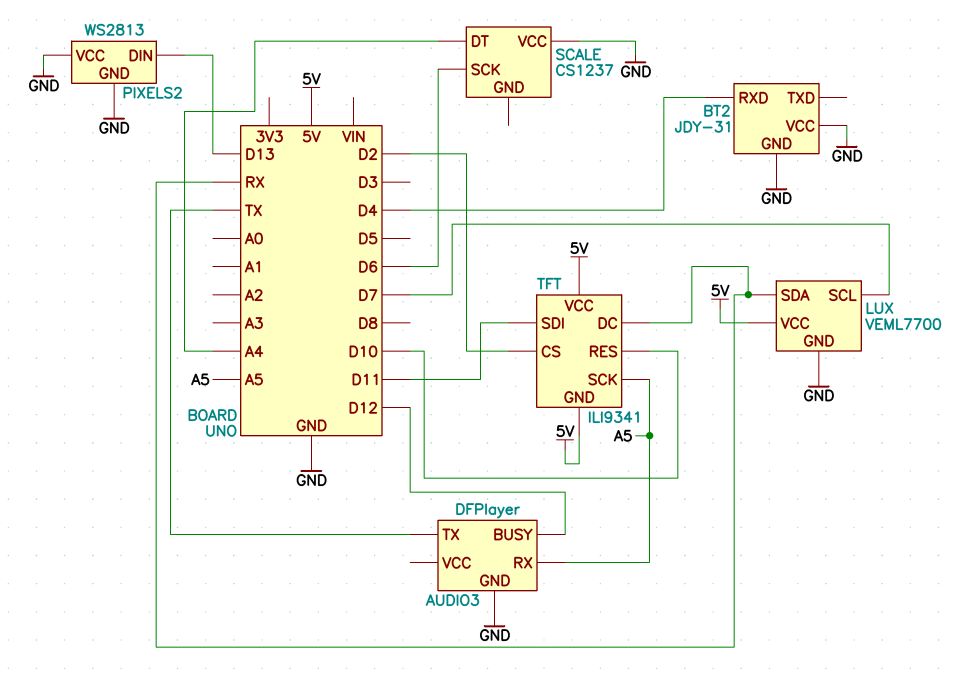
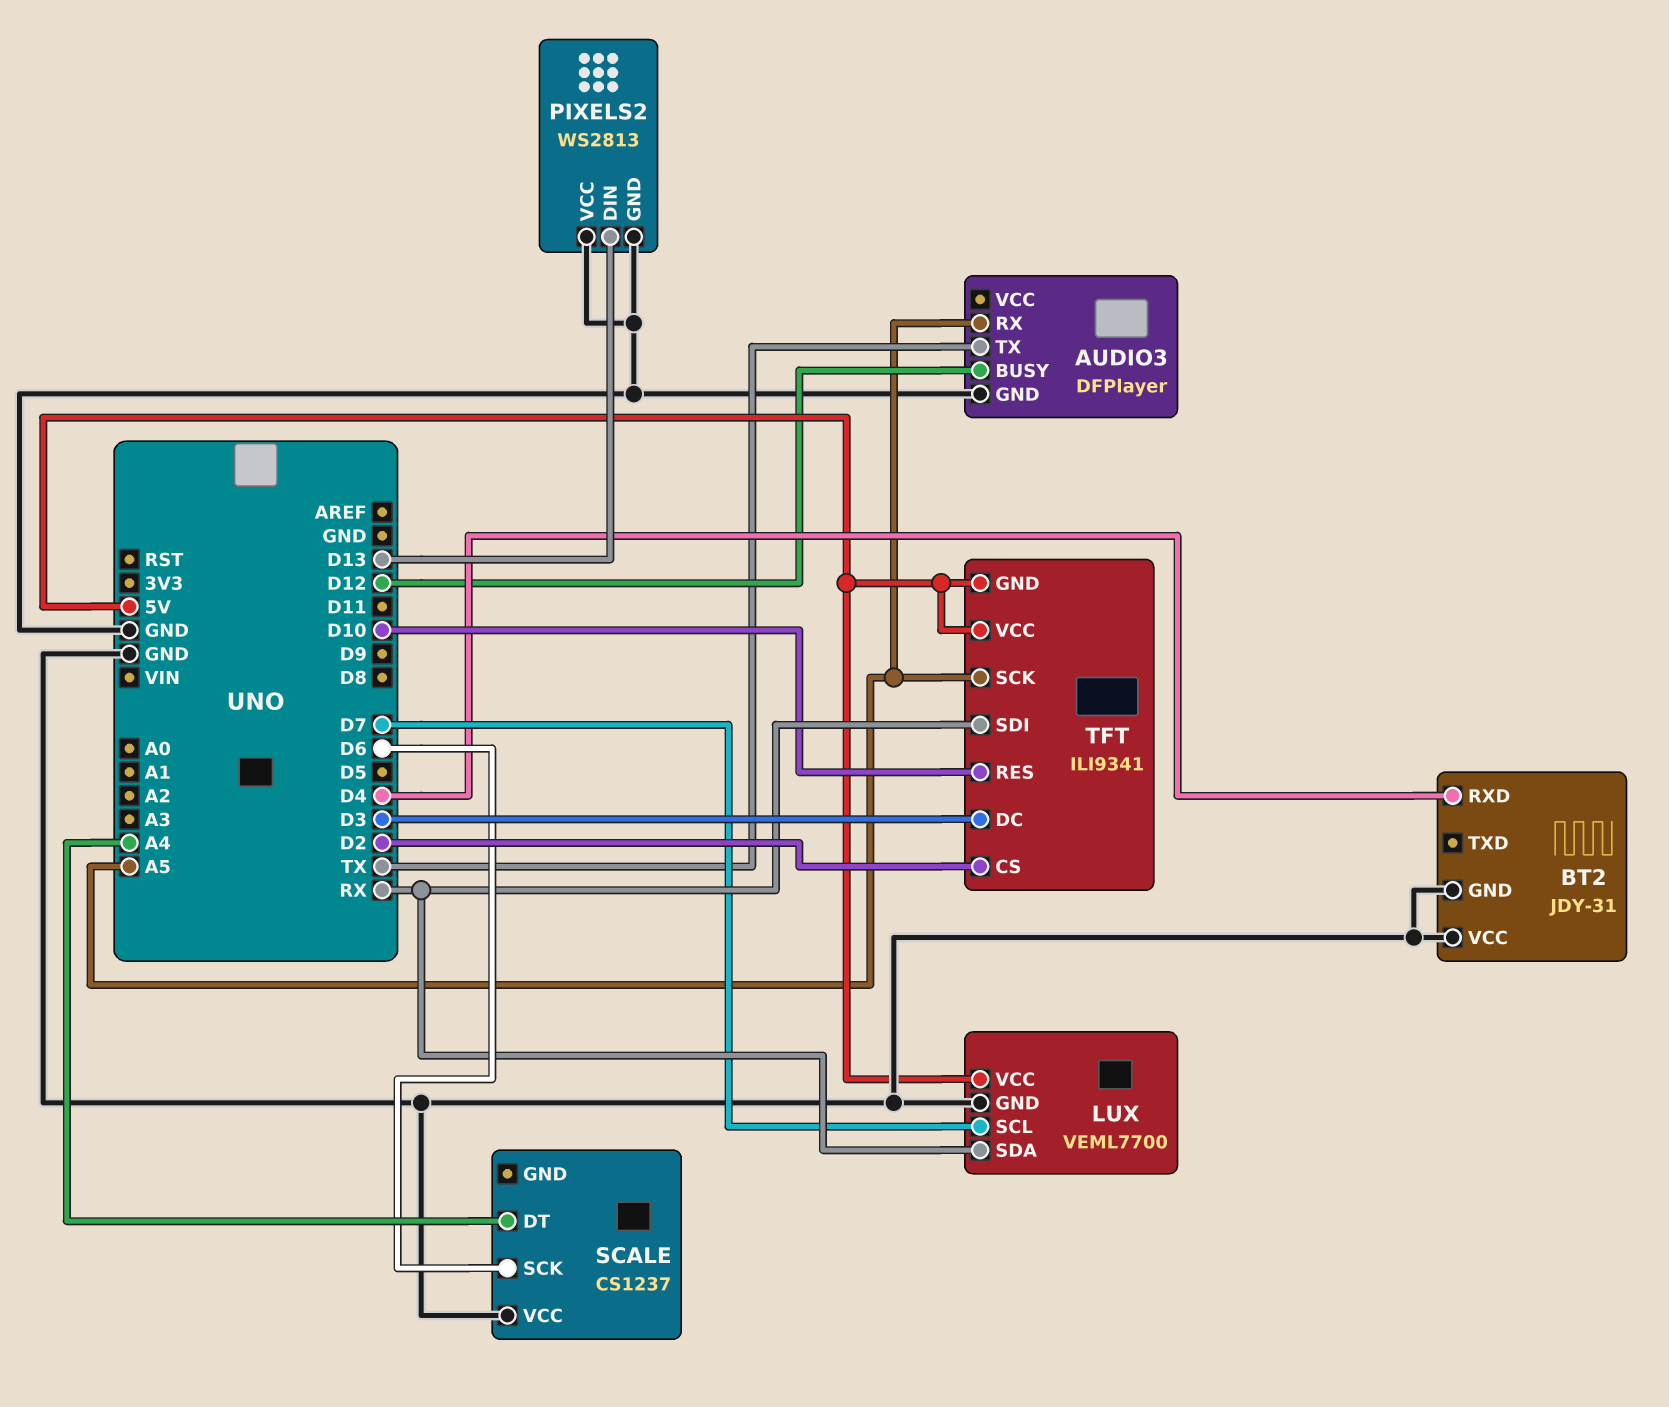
TFT pin DC: RX -> D3
TFT pin SDI: D11 -> RX

